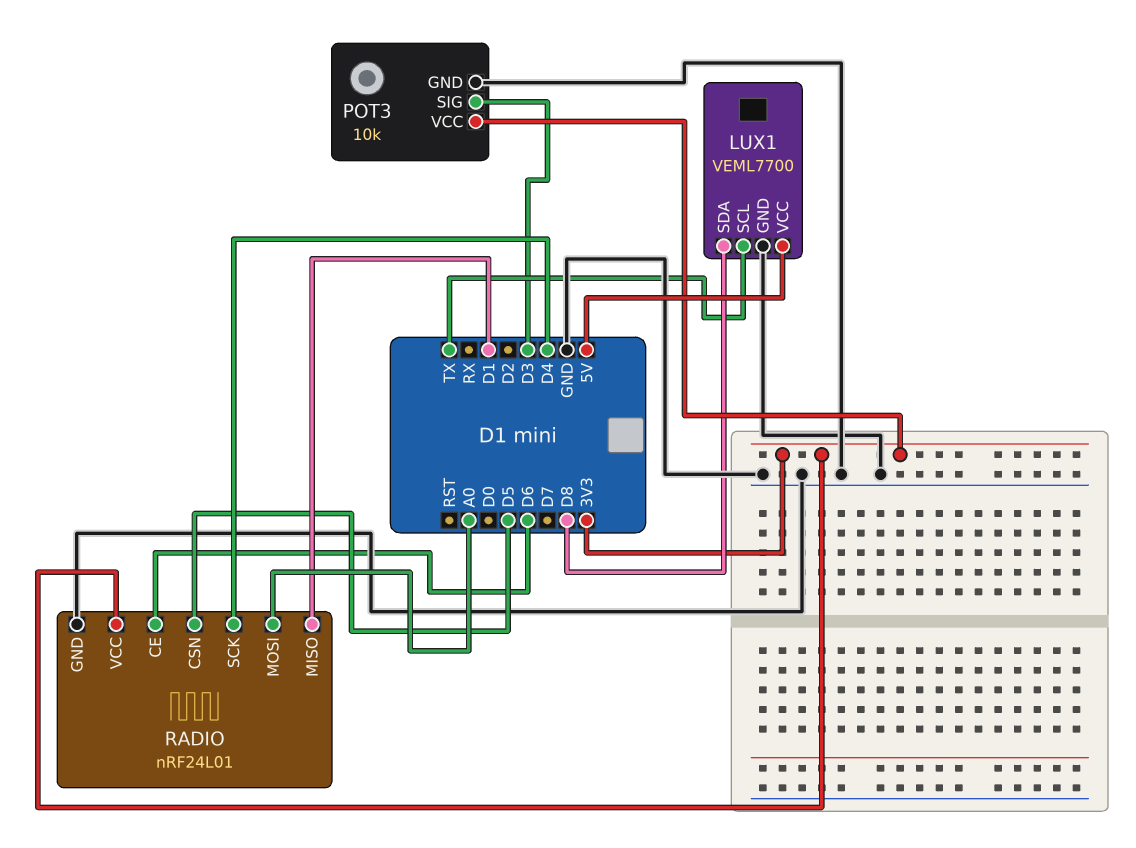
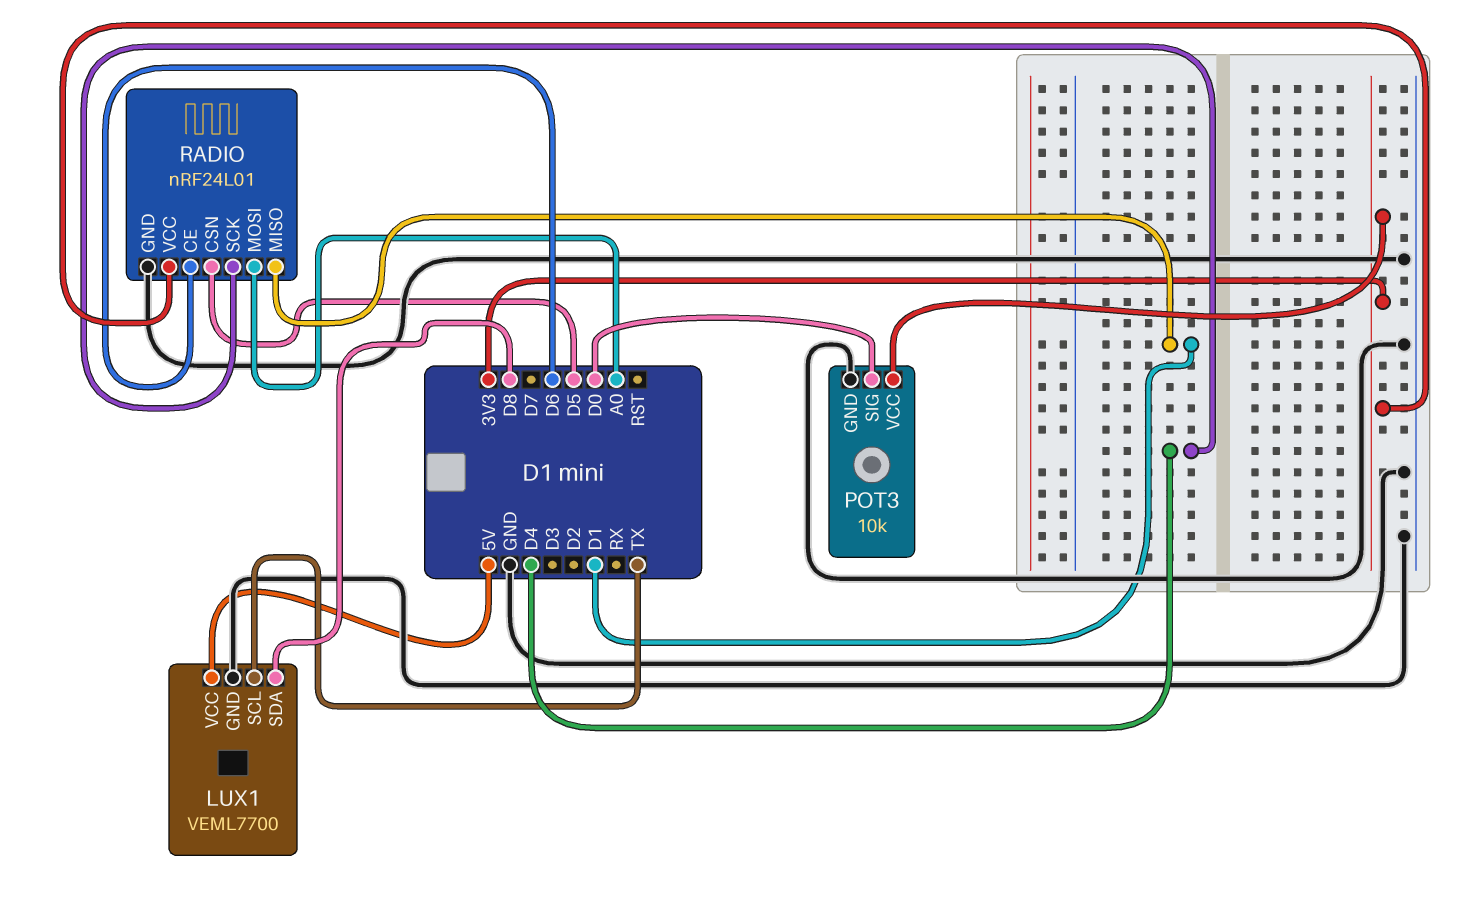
POT3 pin SIG: D3 -> D0

